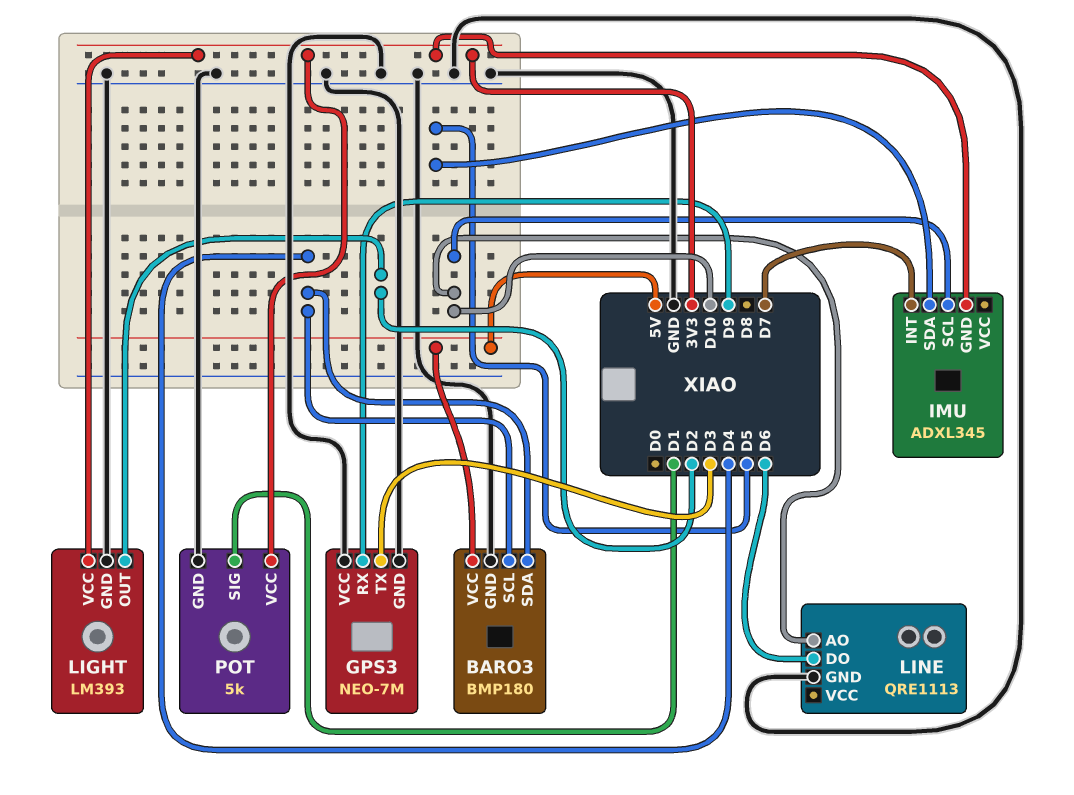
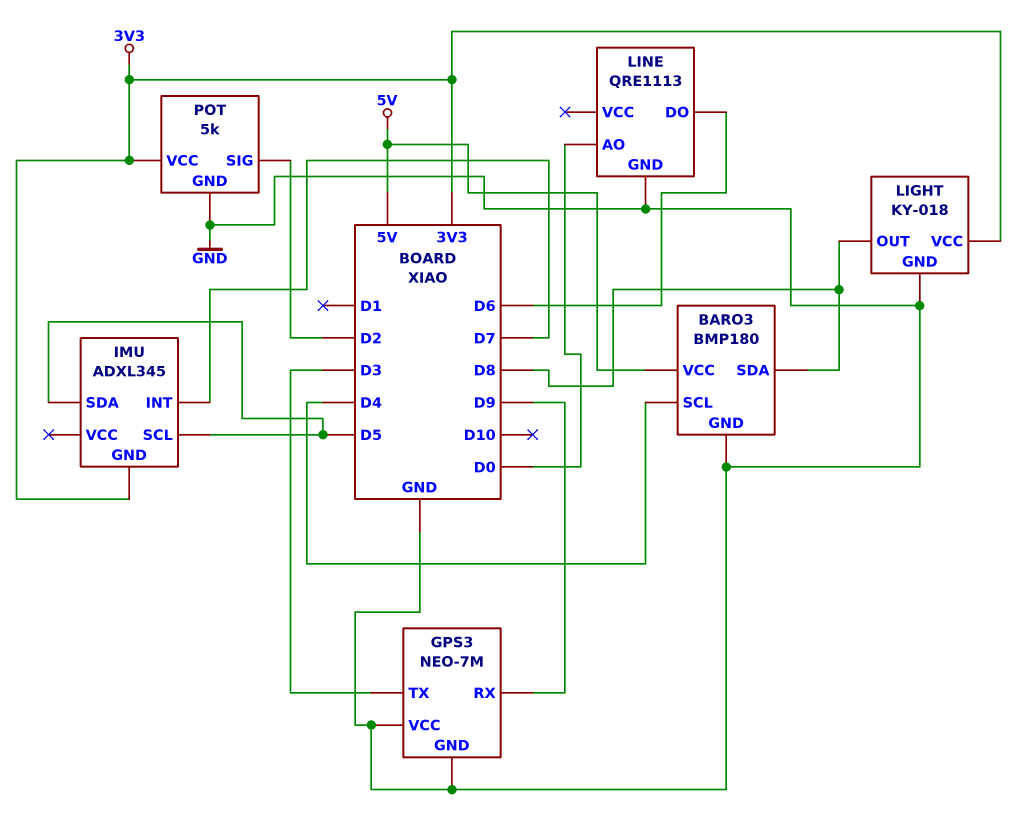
BARO3 pin SDA: D4 -> D8
IMU pin SCL: D10 -> D5
LIGHT: LM393 -> KY-018
LIGHT pin OUT: D2 -> D8
LINE pin AO: D10 -> D0
POT pin SIG: D1 -> D2

